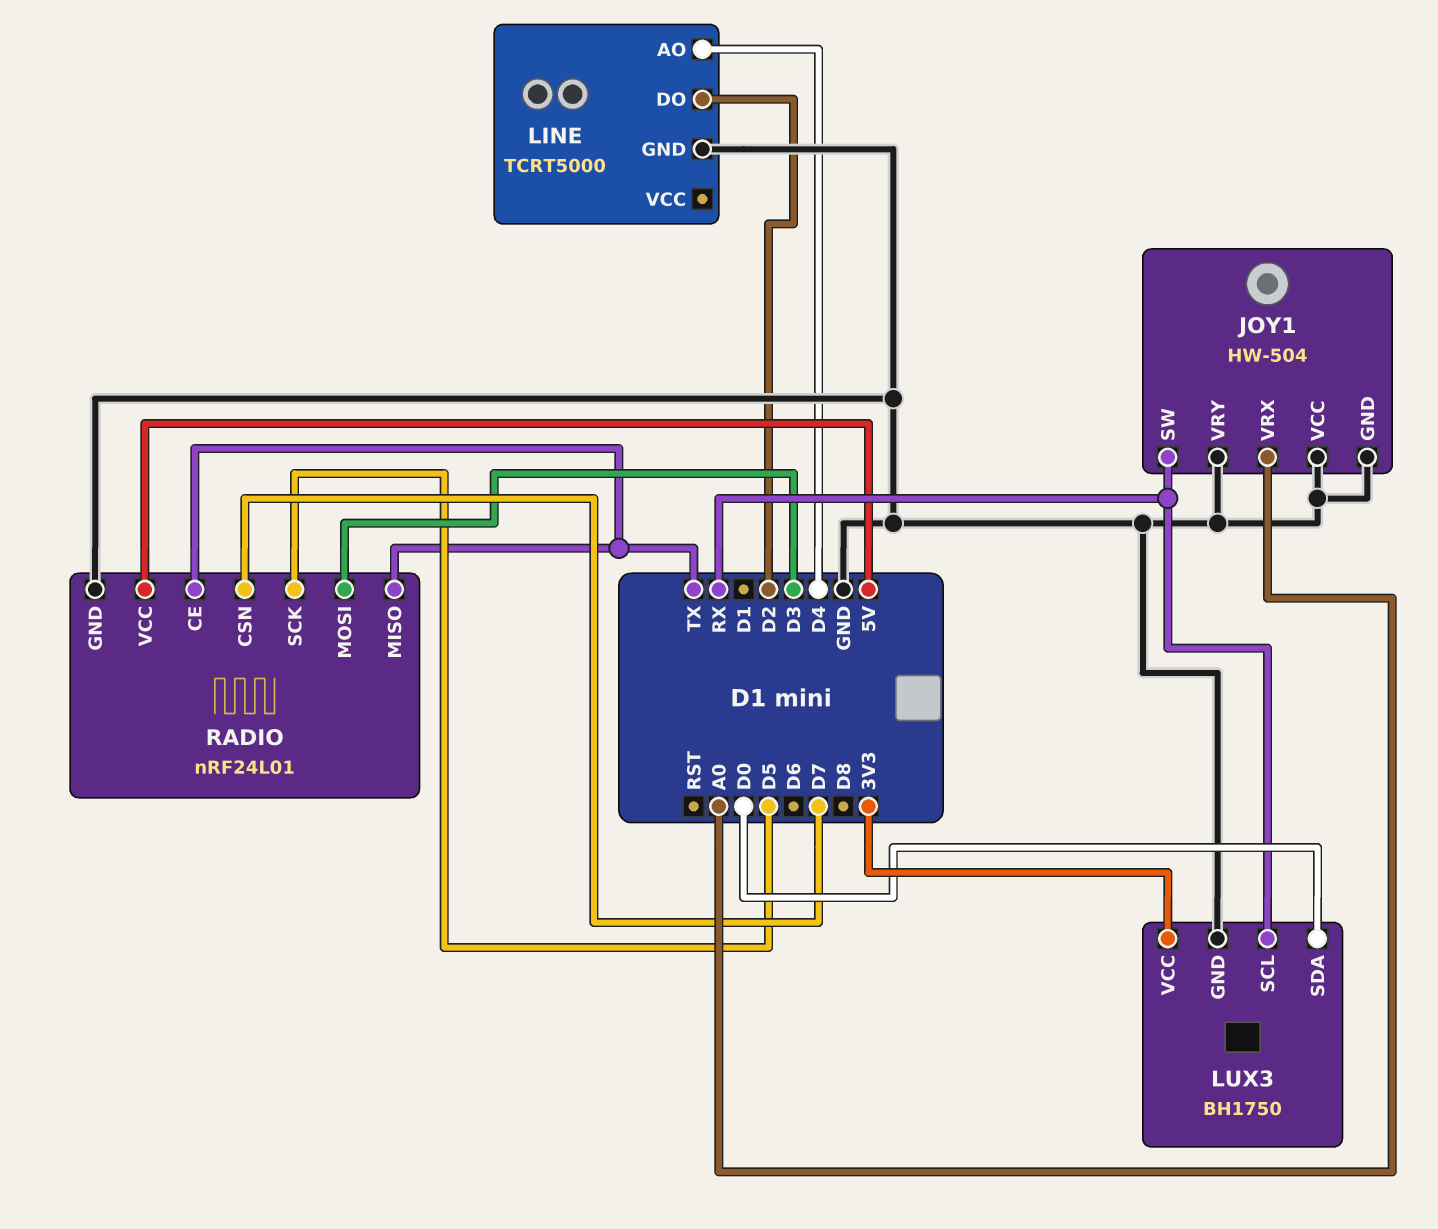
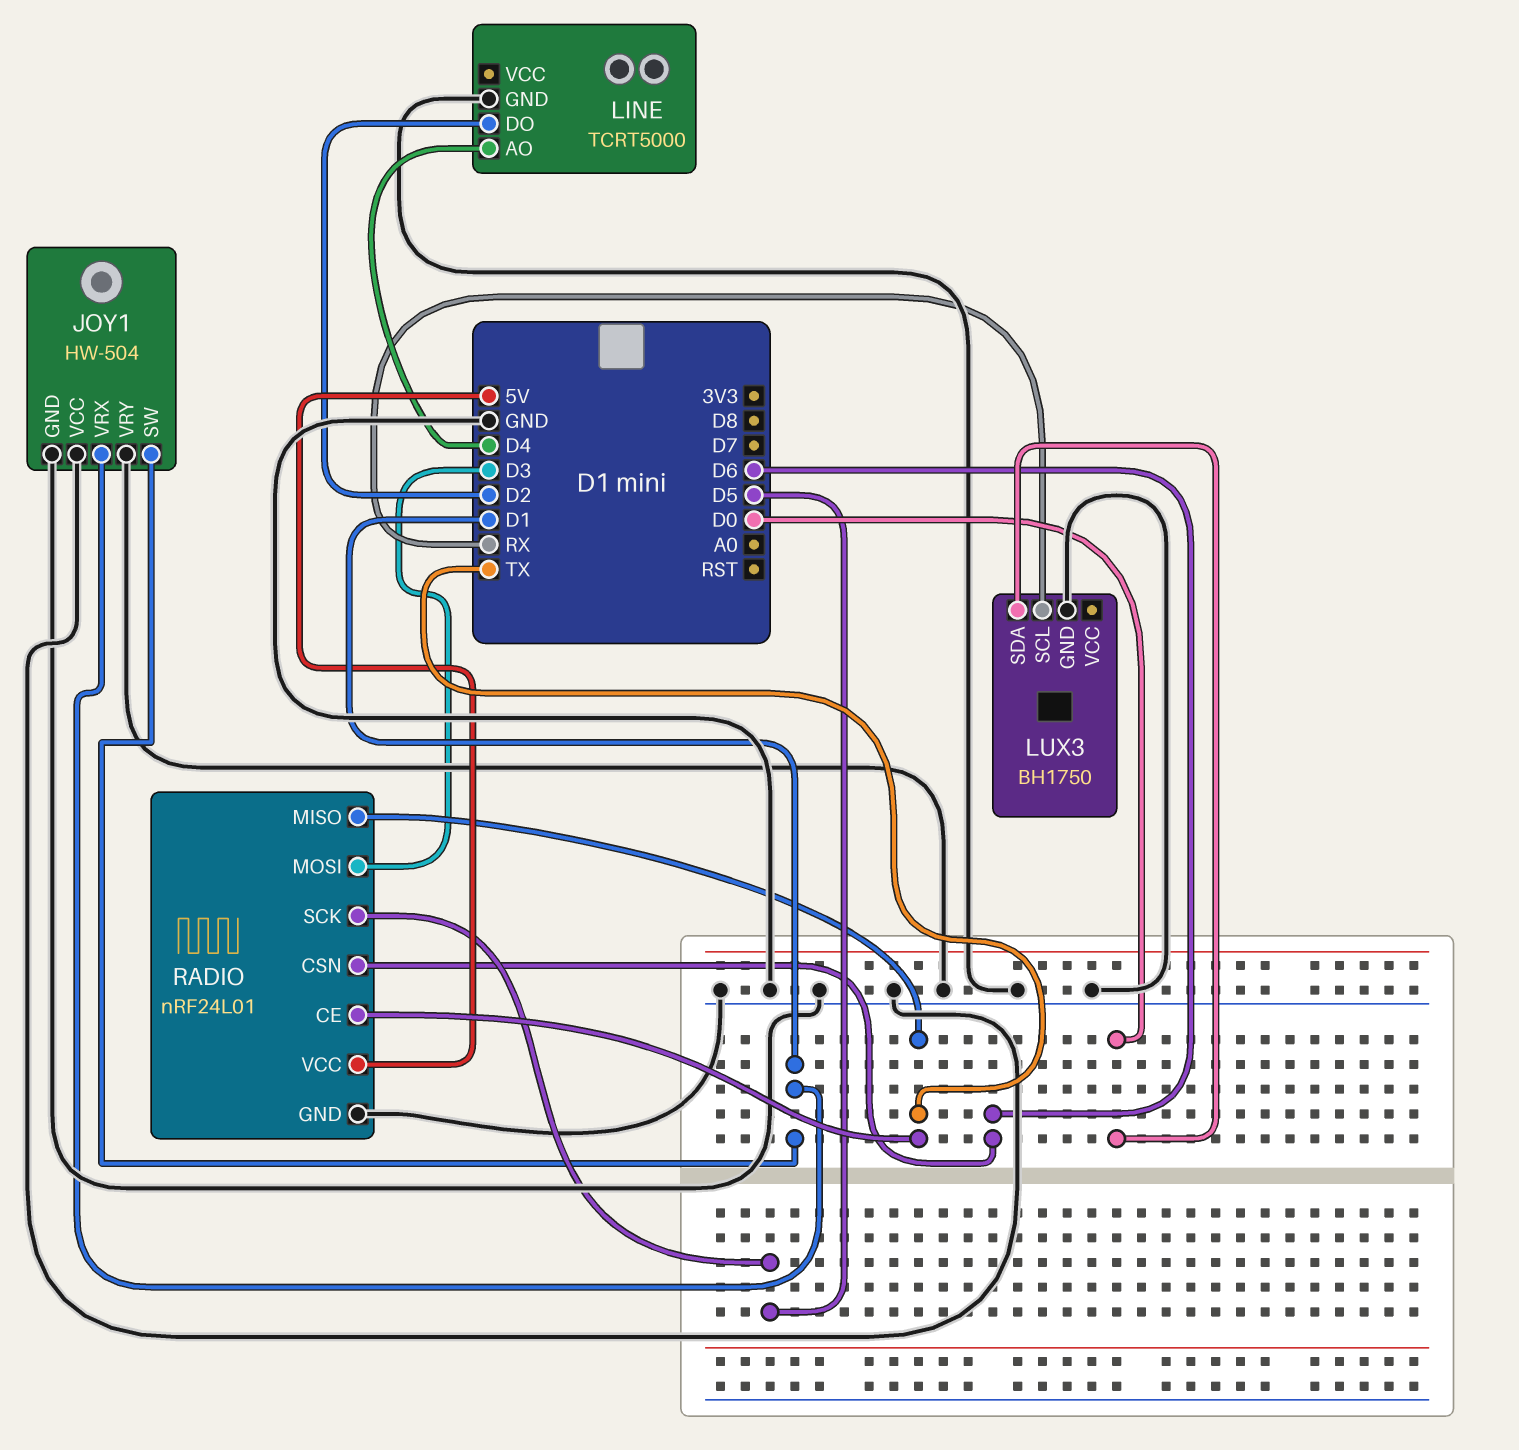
JOY1 pin SW: RX -> D1
JOY1 pin VRX: A0 -> D1
LUX3 pin VCC: 3V3 -> none
RADIO pin CSN: D7 -> D6

